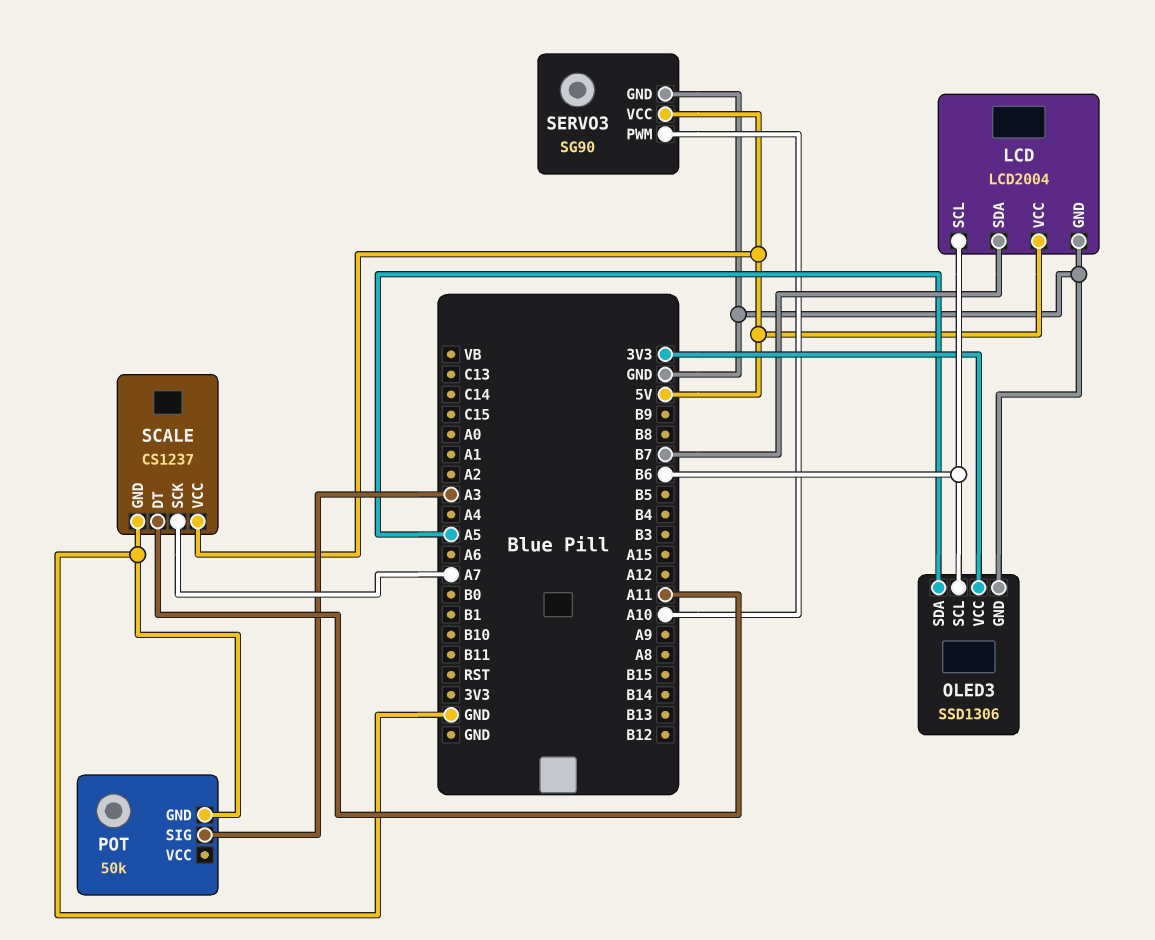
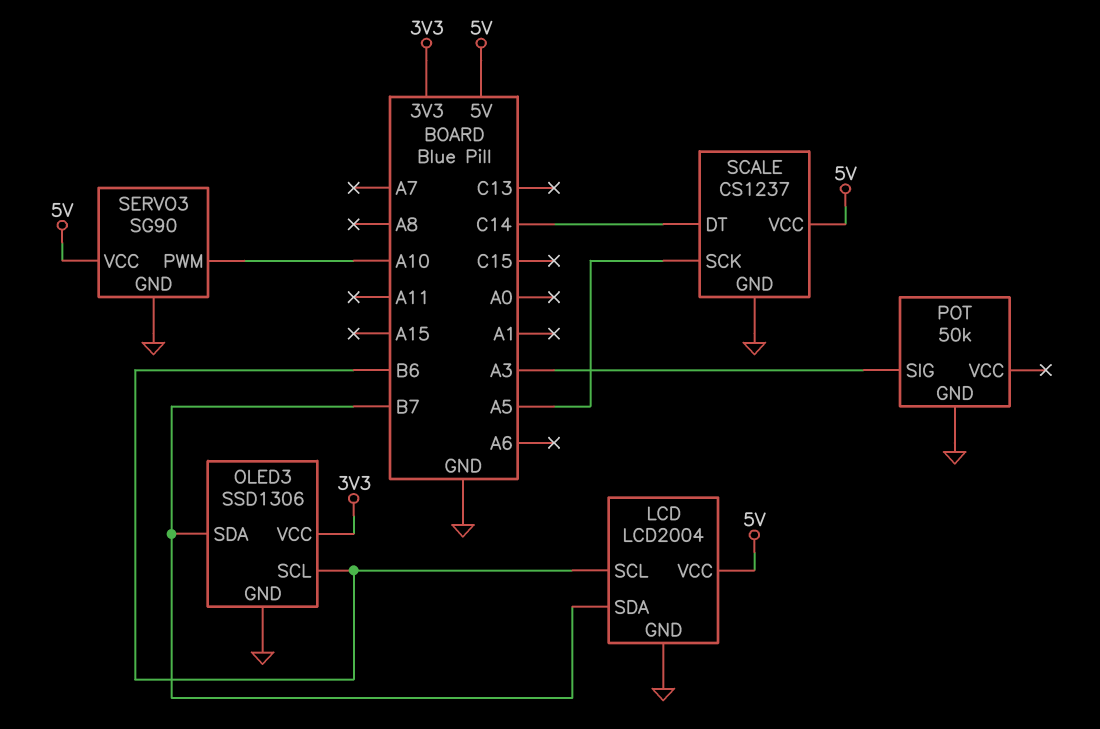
OLED3 pin SDA: A5 -> B7
SCALE pin DT: A11 -> C14
SCALE pin SCK: A7 -> A5

